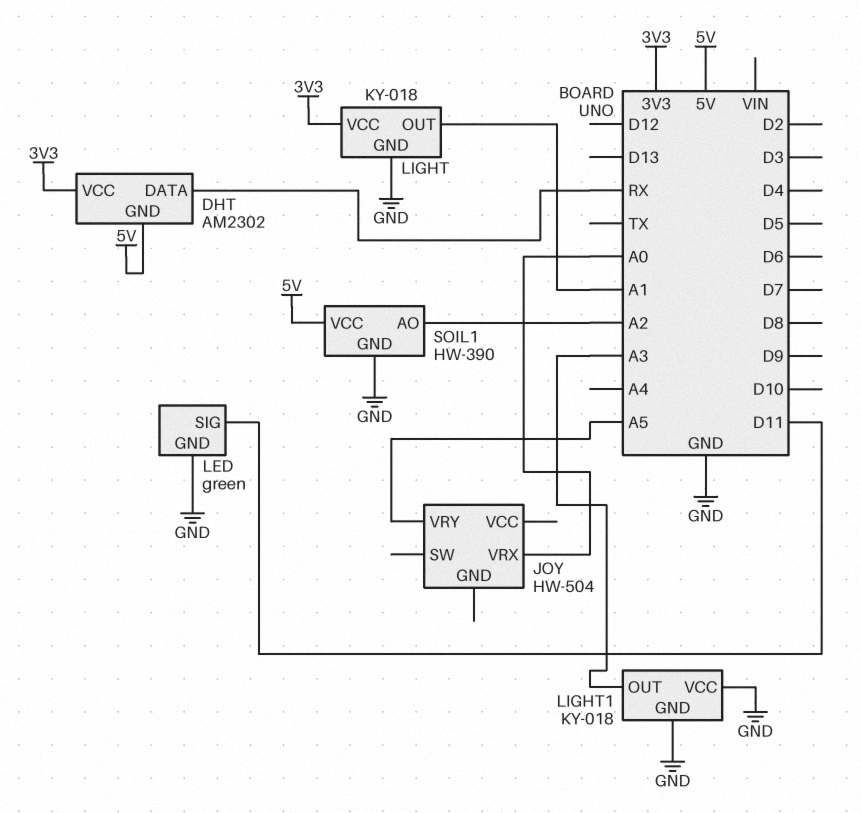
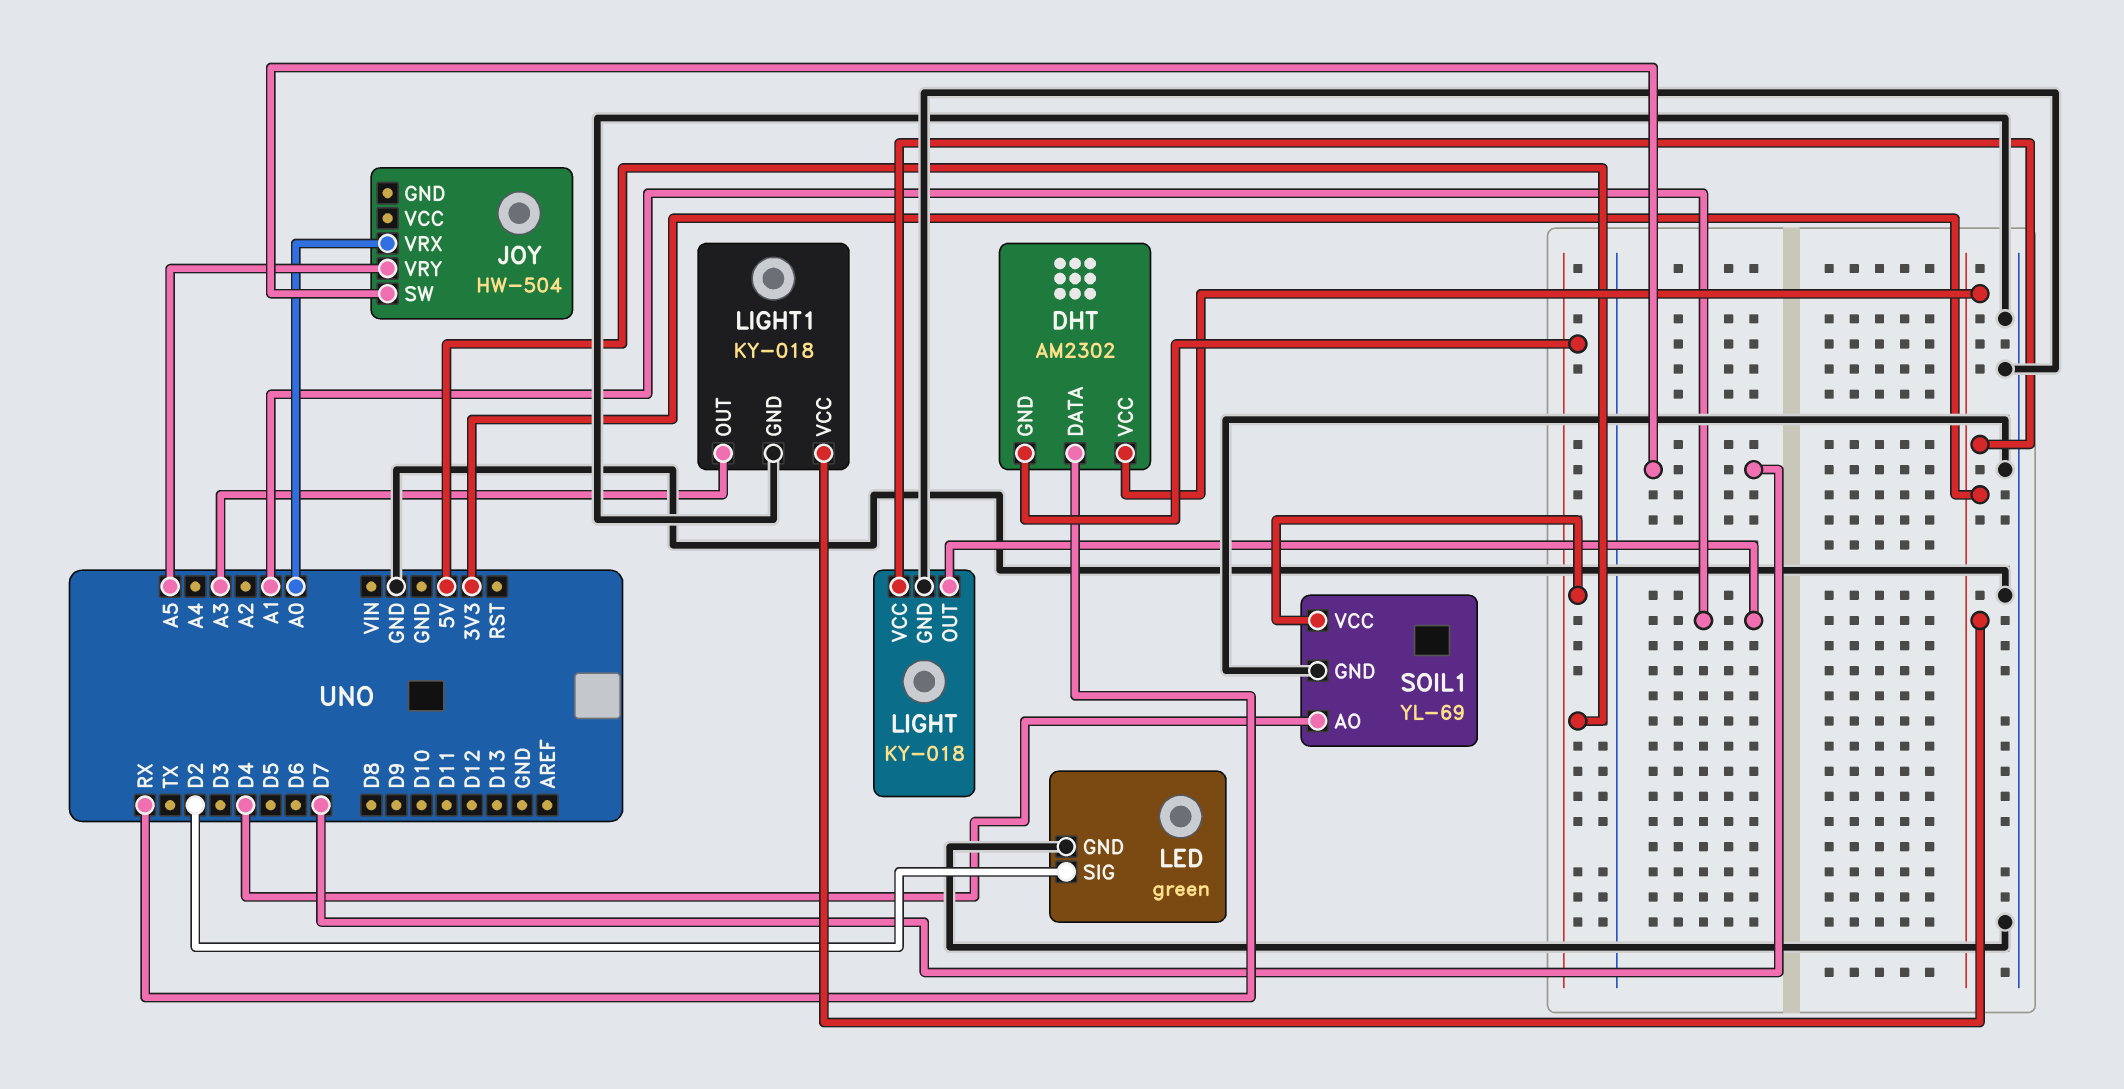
JOY pin SW: none -> D7
LED pin SIG: D11 -> D2
LIGHT1 pin VCC: GND -> 3V3
SOIL1: HW-390 -> YL-69
SOIL1 pin AO: A2 -> D4

